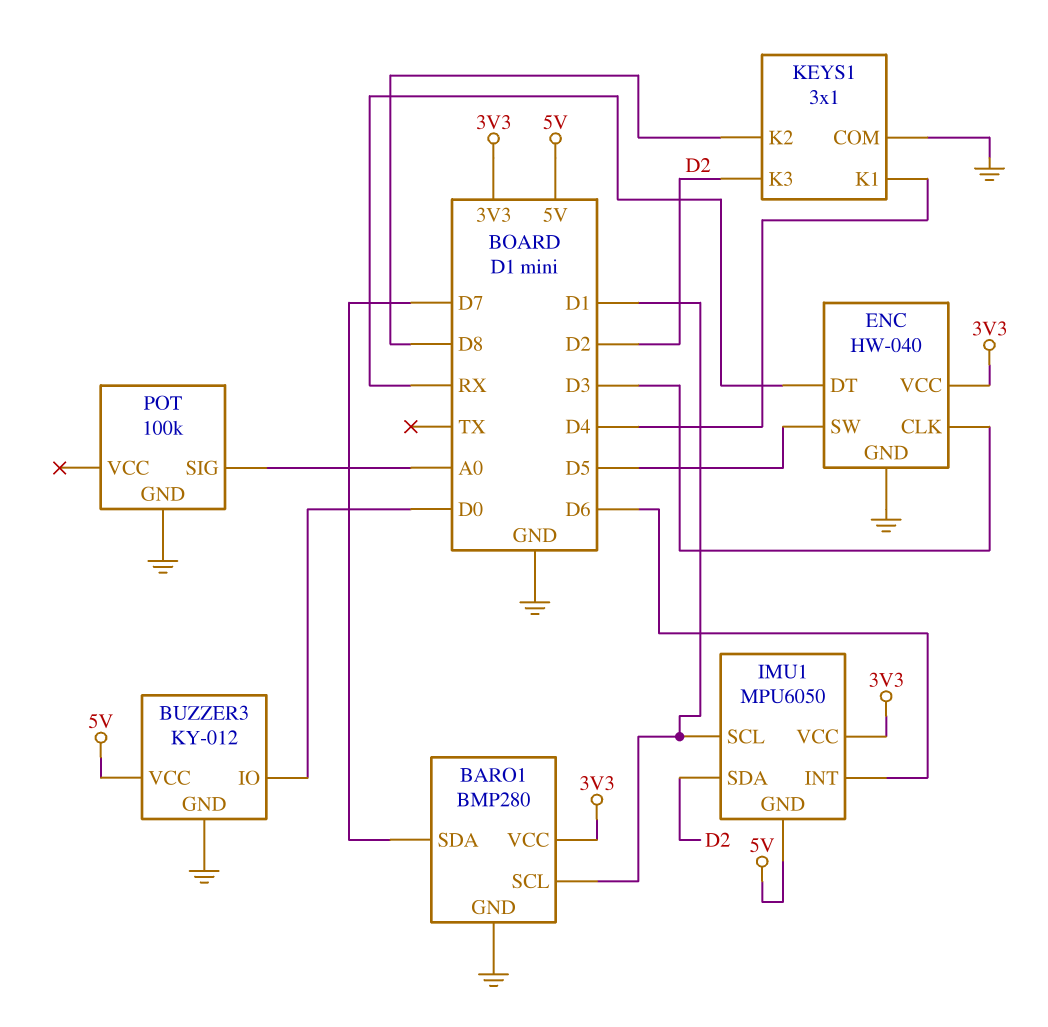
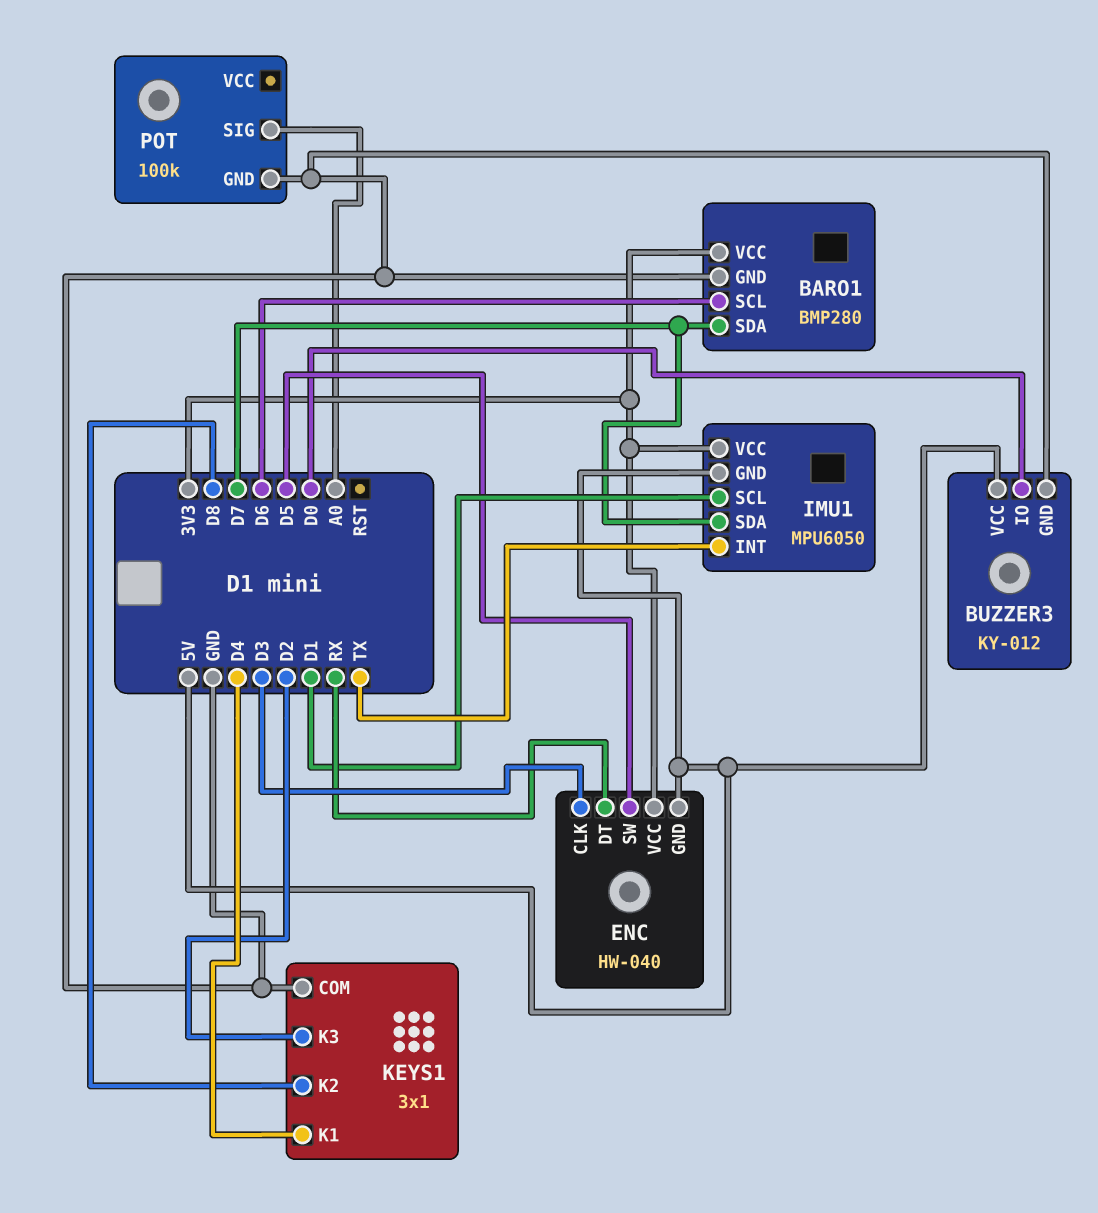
BARO1 pin SCL: D1 -> D6
ENC pin GND: GND -> 5V
IMU1 pin INT: D6 -> TX
IMU1 pin SDA: D2 -> D7

